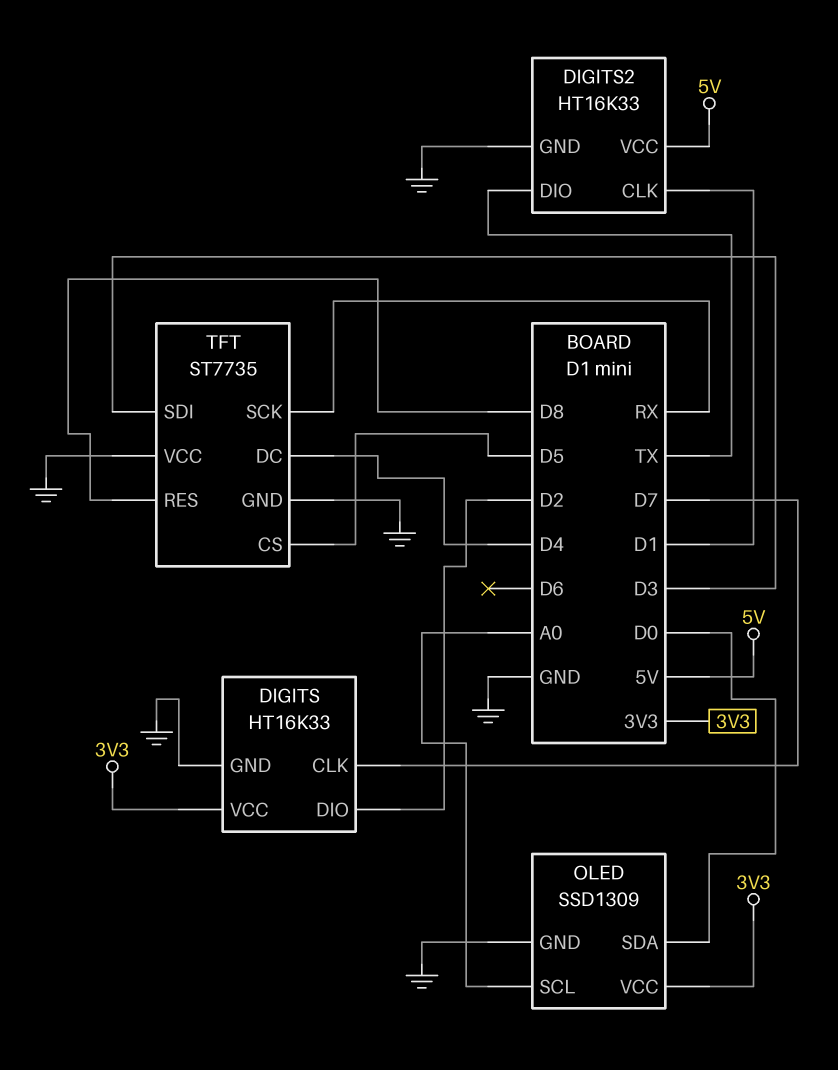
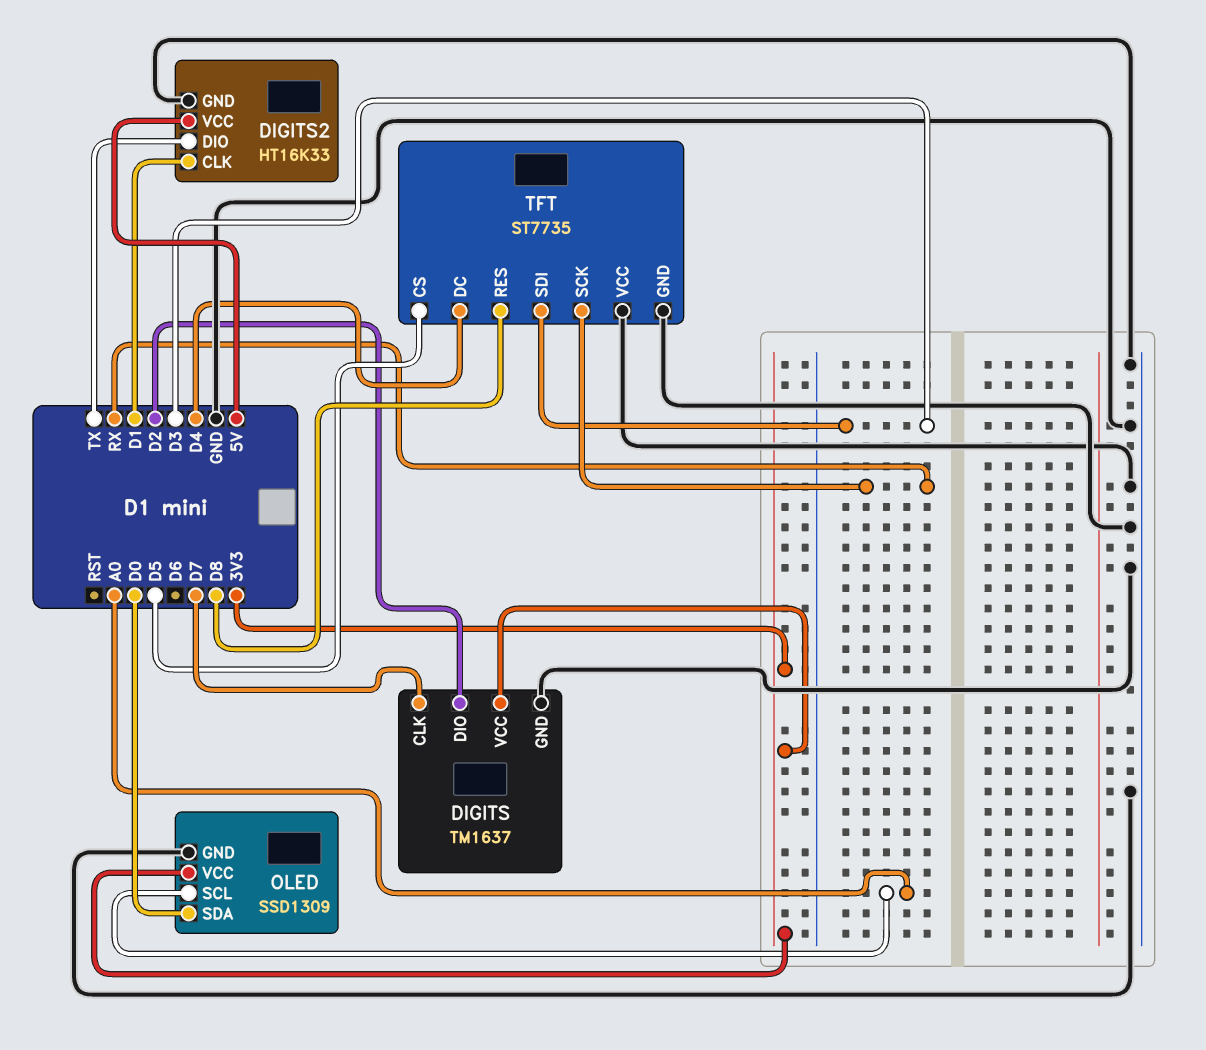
DIGITS: HT16K33 -> TM1637

